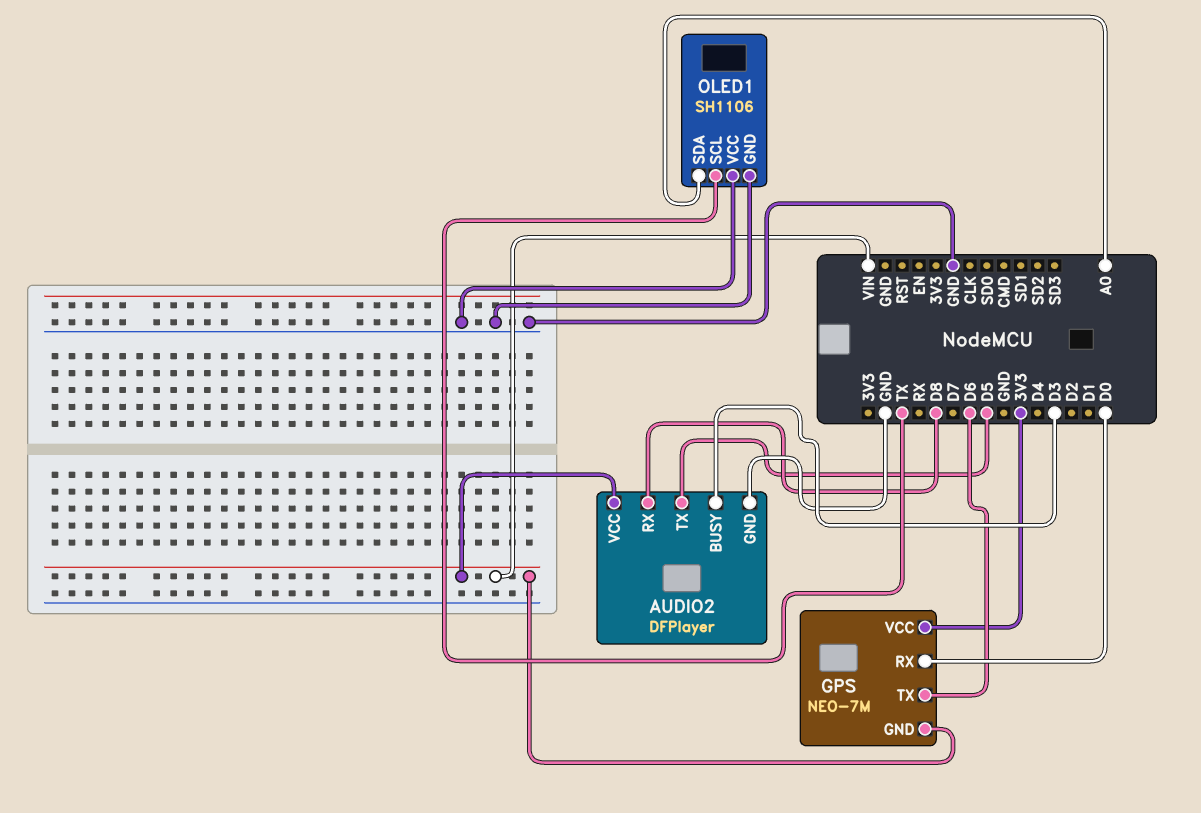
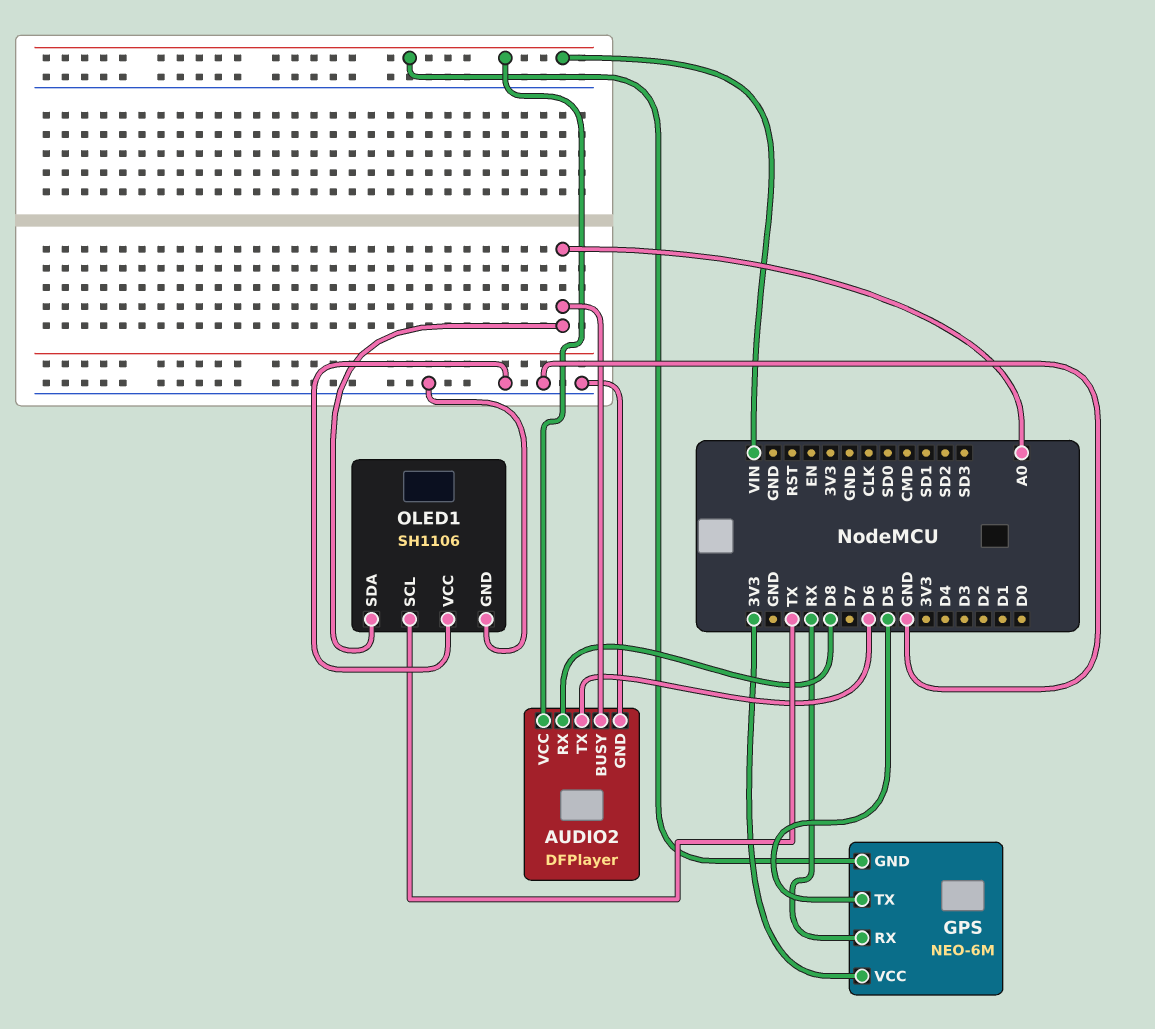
AUDIO2 pin BUSY: D3 -> A0
AUDIO2 pin TX: D5 -> D6
GPS: NEO-7M -> NEO-6M
GPS pin RX: D0 -> RX
GPS pin TX: D6 -> D5

